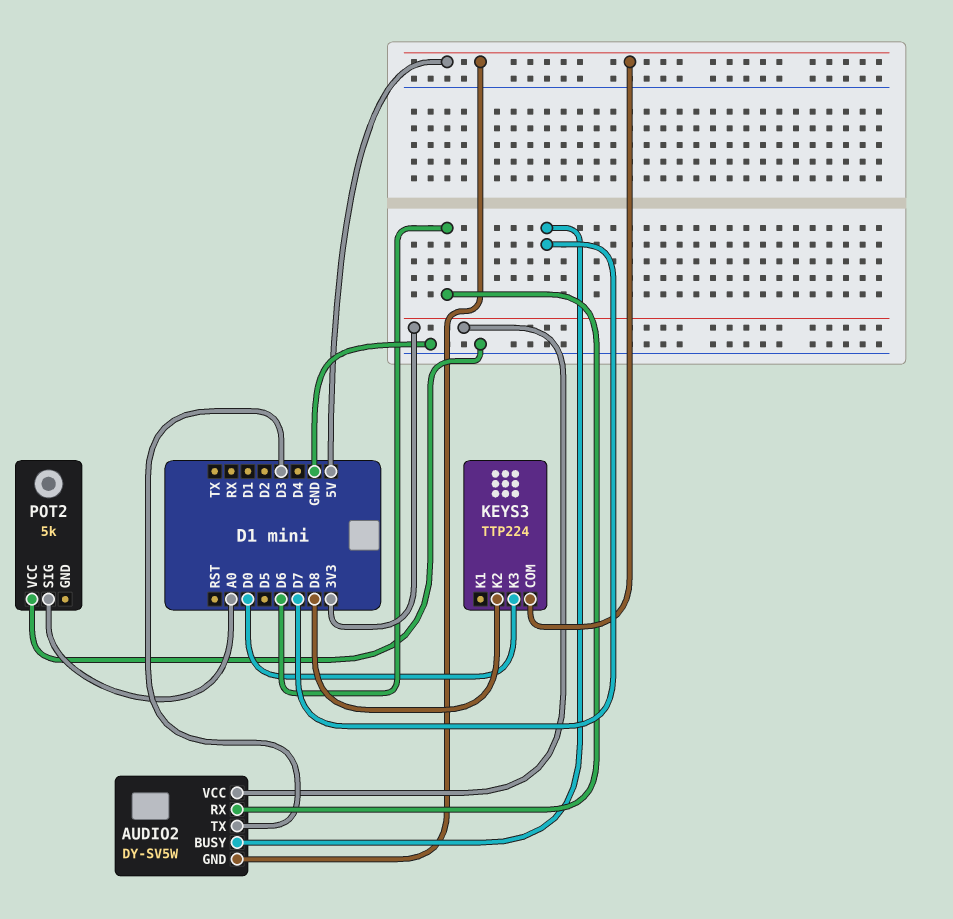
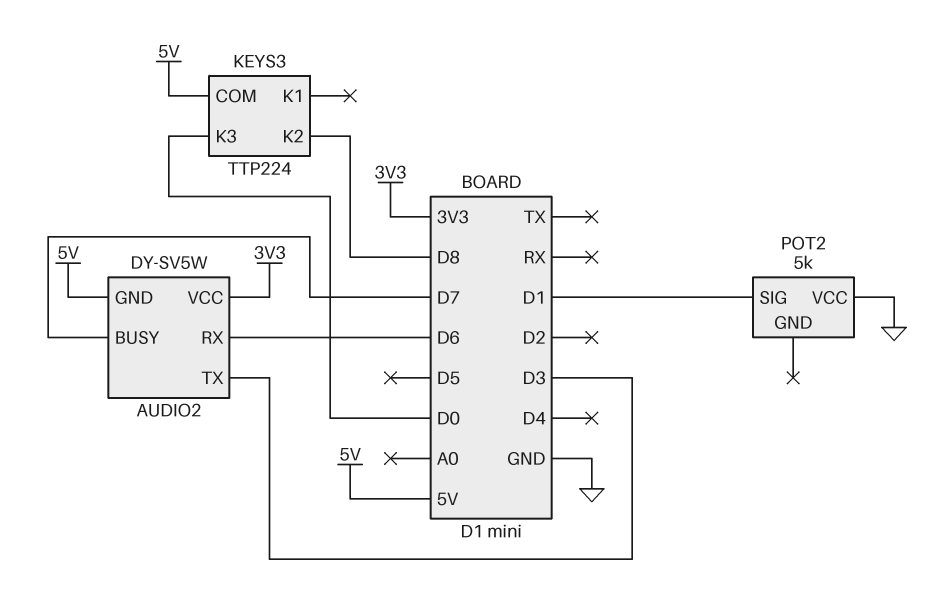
POT2 pin SIG: A0 -> D1

